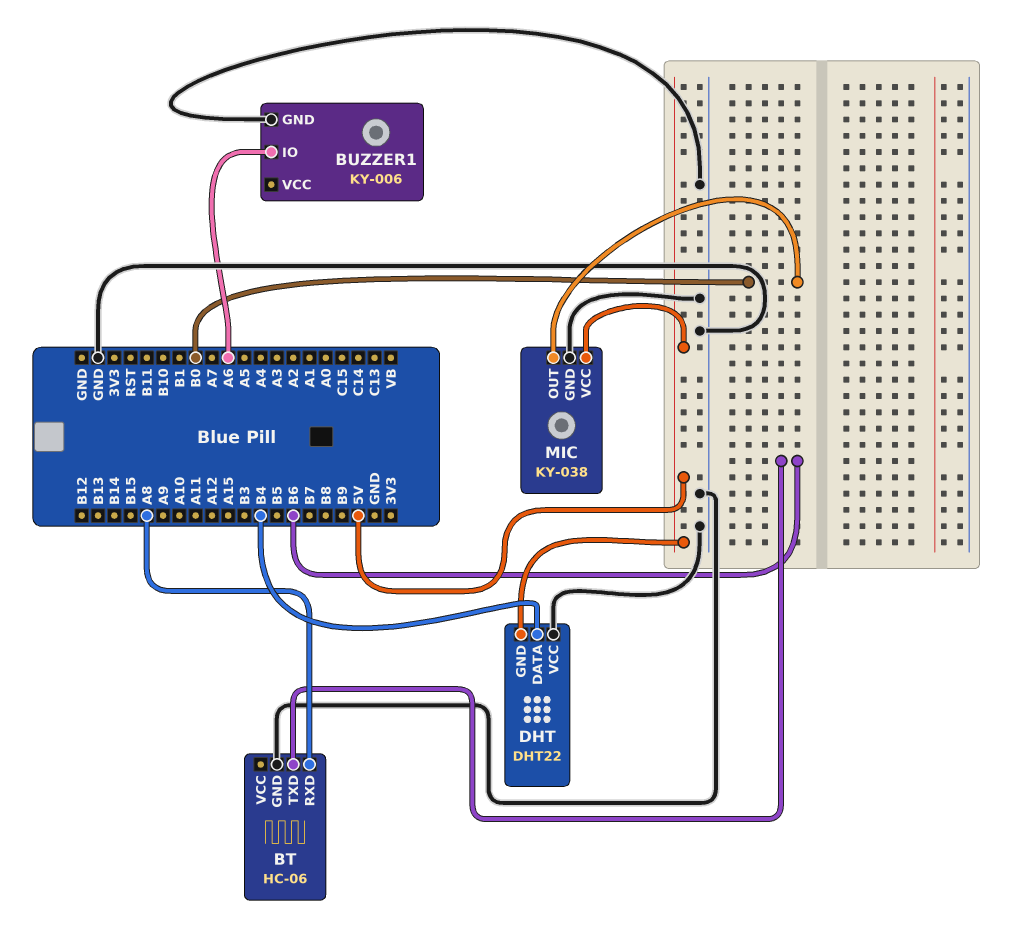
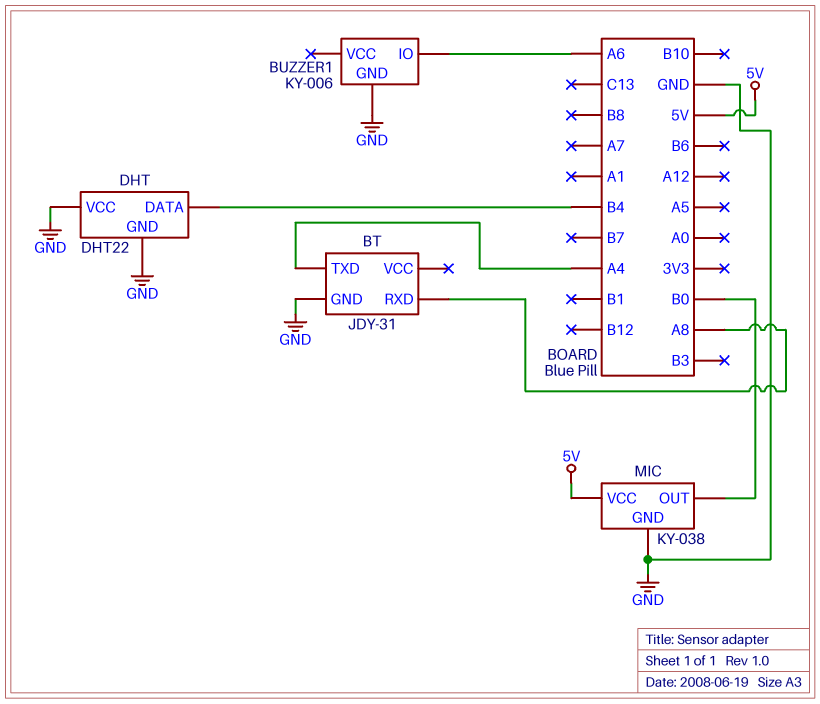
BT: HC-06 -> JDY-31
BT pin TXD: B6 -> A4
DHT pin GND: 5V -> GND

